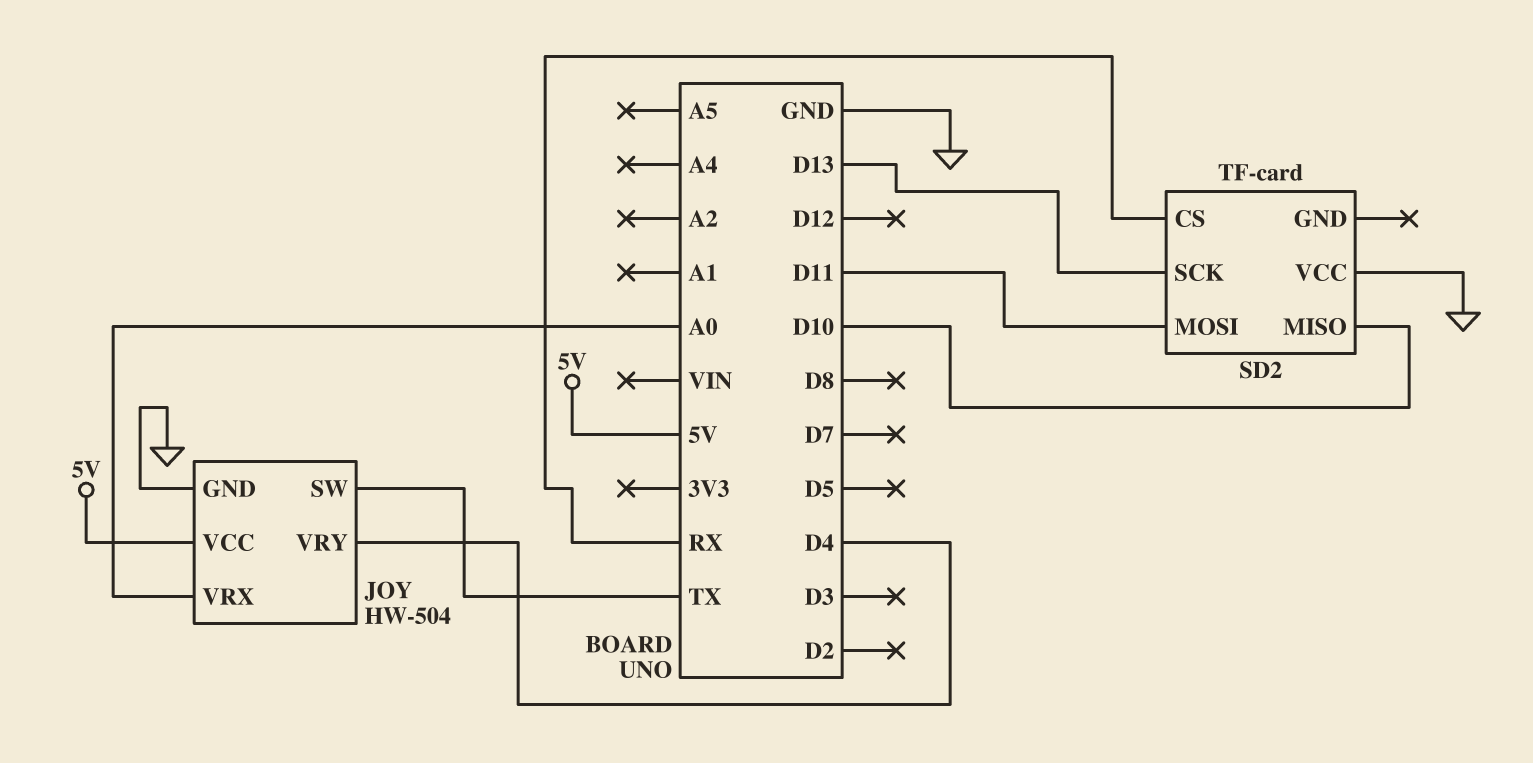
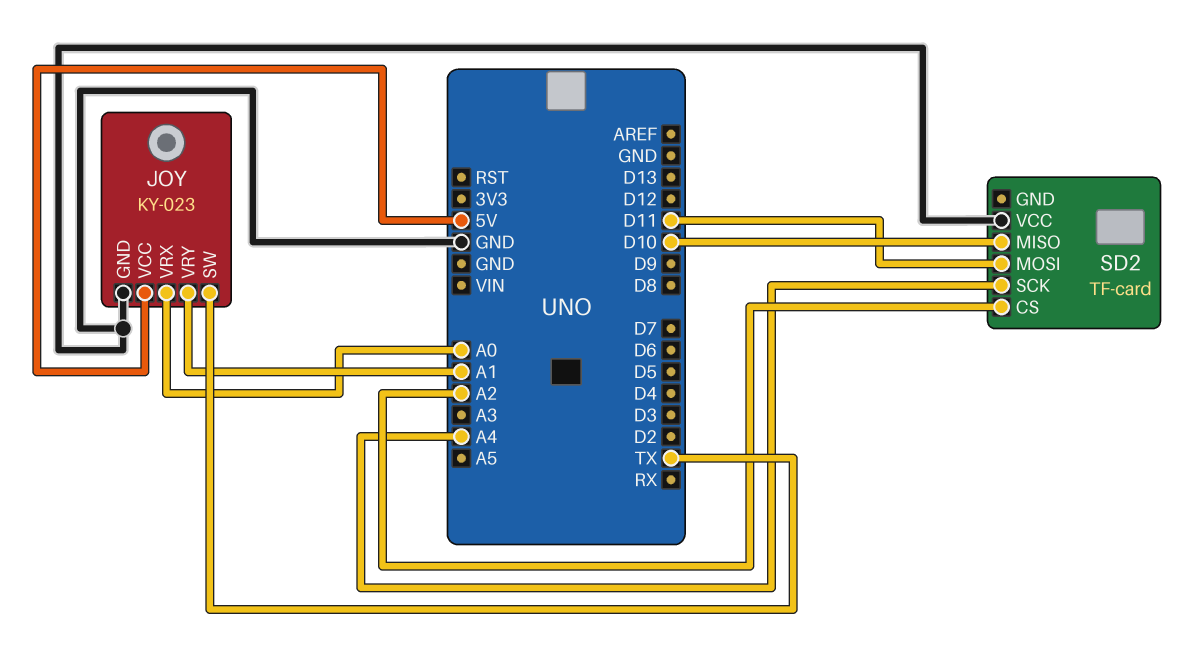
JOY: HW-504 -> KY-023
JOY pin VRY: D4 -> A1
SD2 pin CS: RX -> A2
SD2 pin SCK: D13 -> A4

